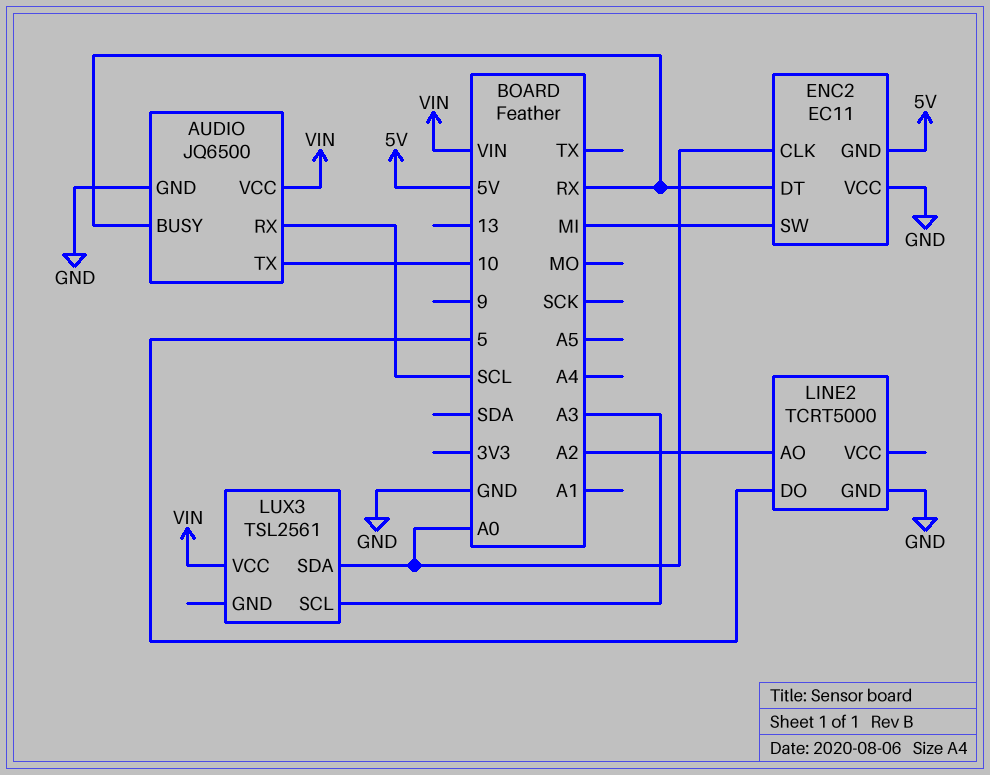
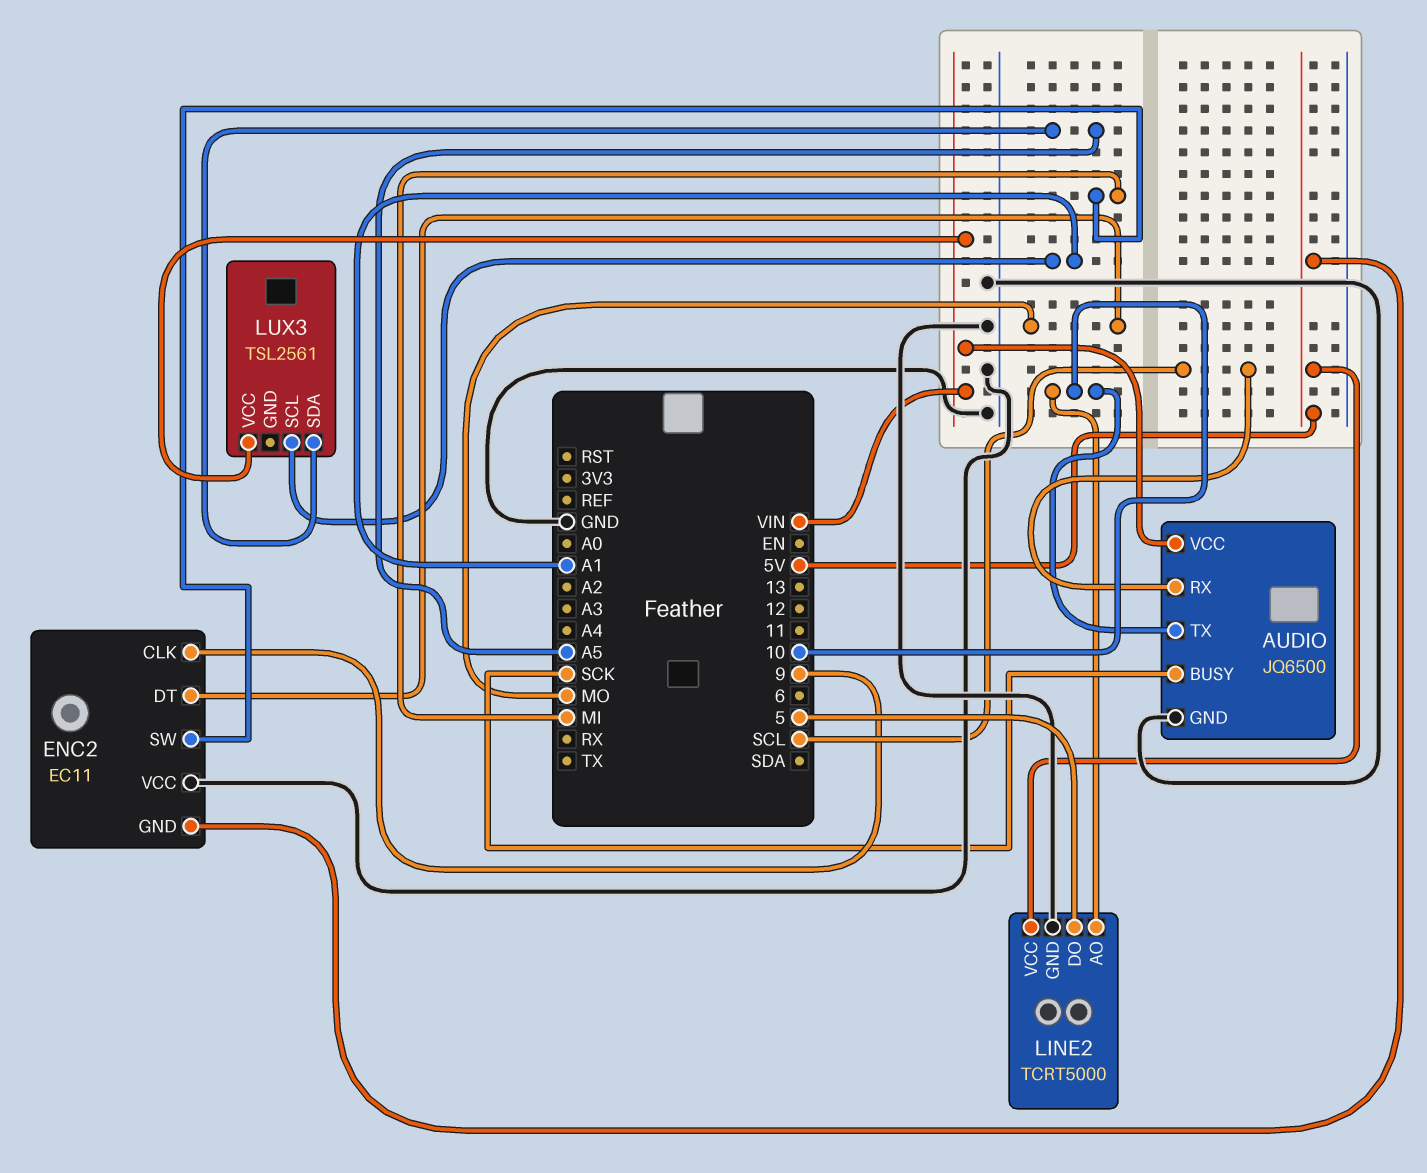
AUDIO pin BUSY: RX -> SCK
ENC2 pin CLK: A0 -> 9
ENC2 pin DT: RX -> MO
LINE2 pin AO: A2 -> 10
LINE2 pin VCC: none -> 5V
LUX3 pin SCL: A3 -> A1
LUX3 pin SDA: A0 -> A5

